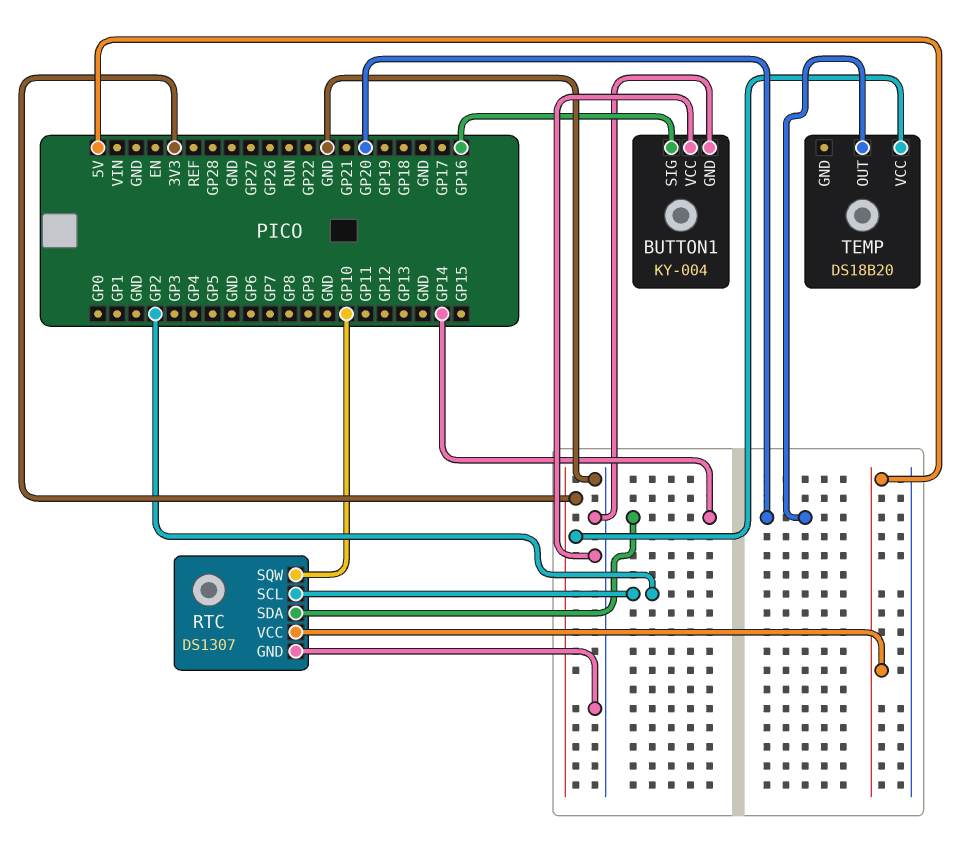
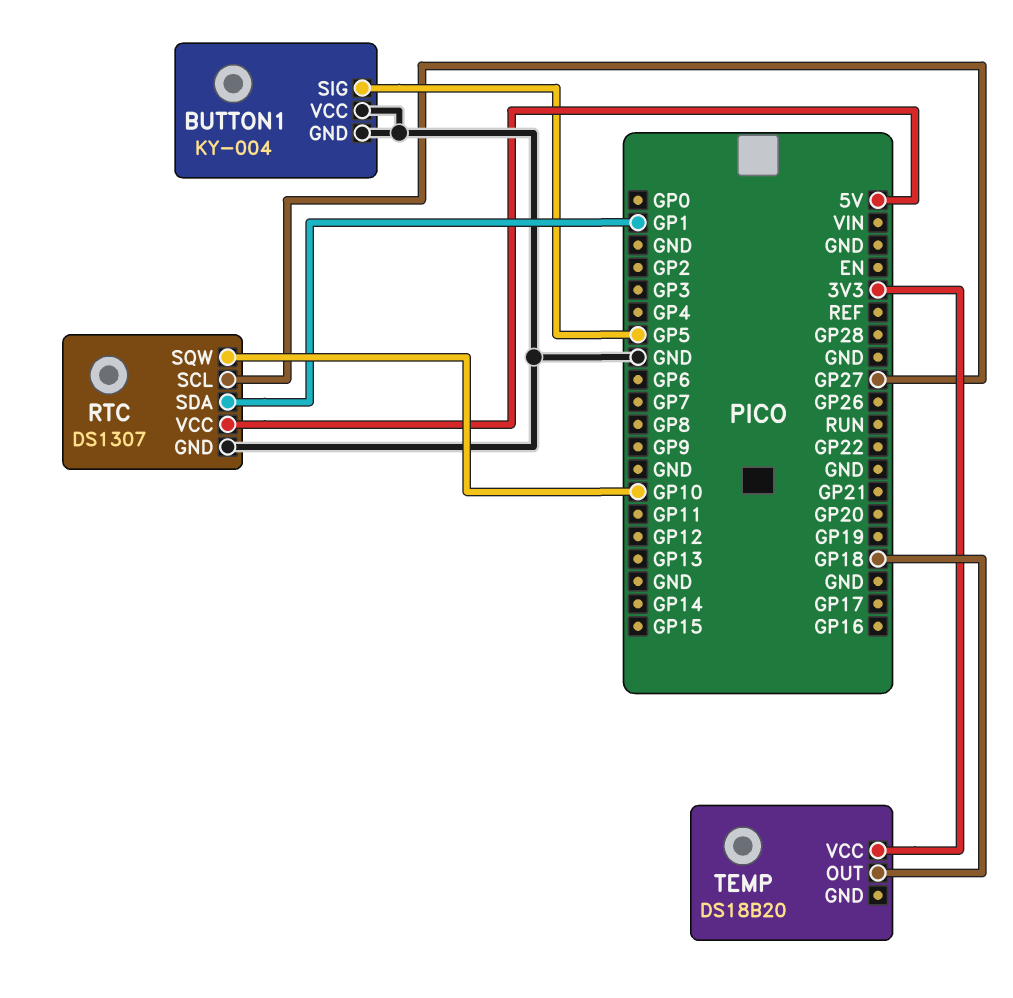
BUTTON1 pin SIG: GP16 -> GP5
RTC pin SCL: GP2 -> GP27
RTC pin SDA: GP14 -> GP1
TEMP pin OUT: GP20 -> GP18

